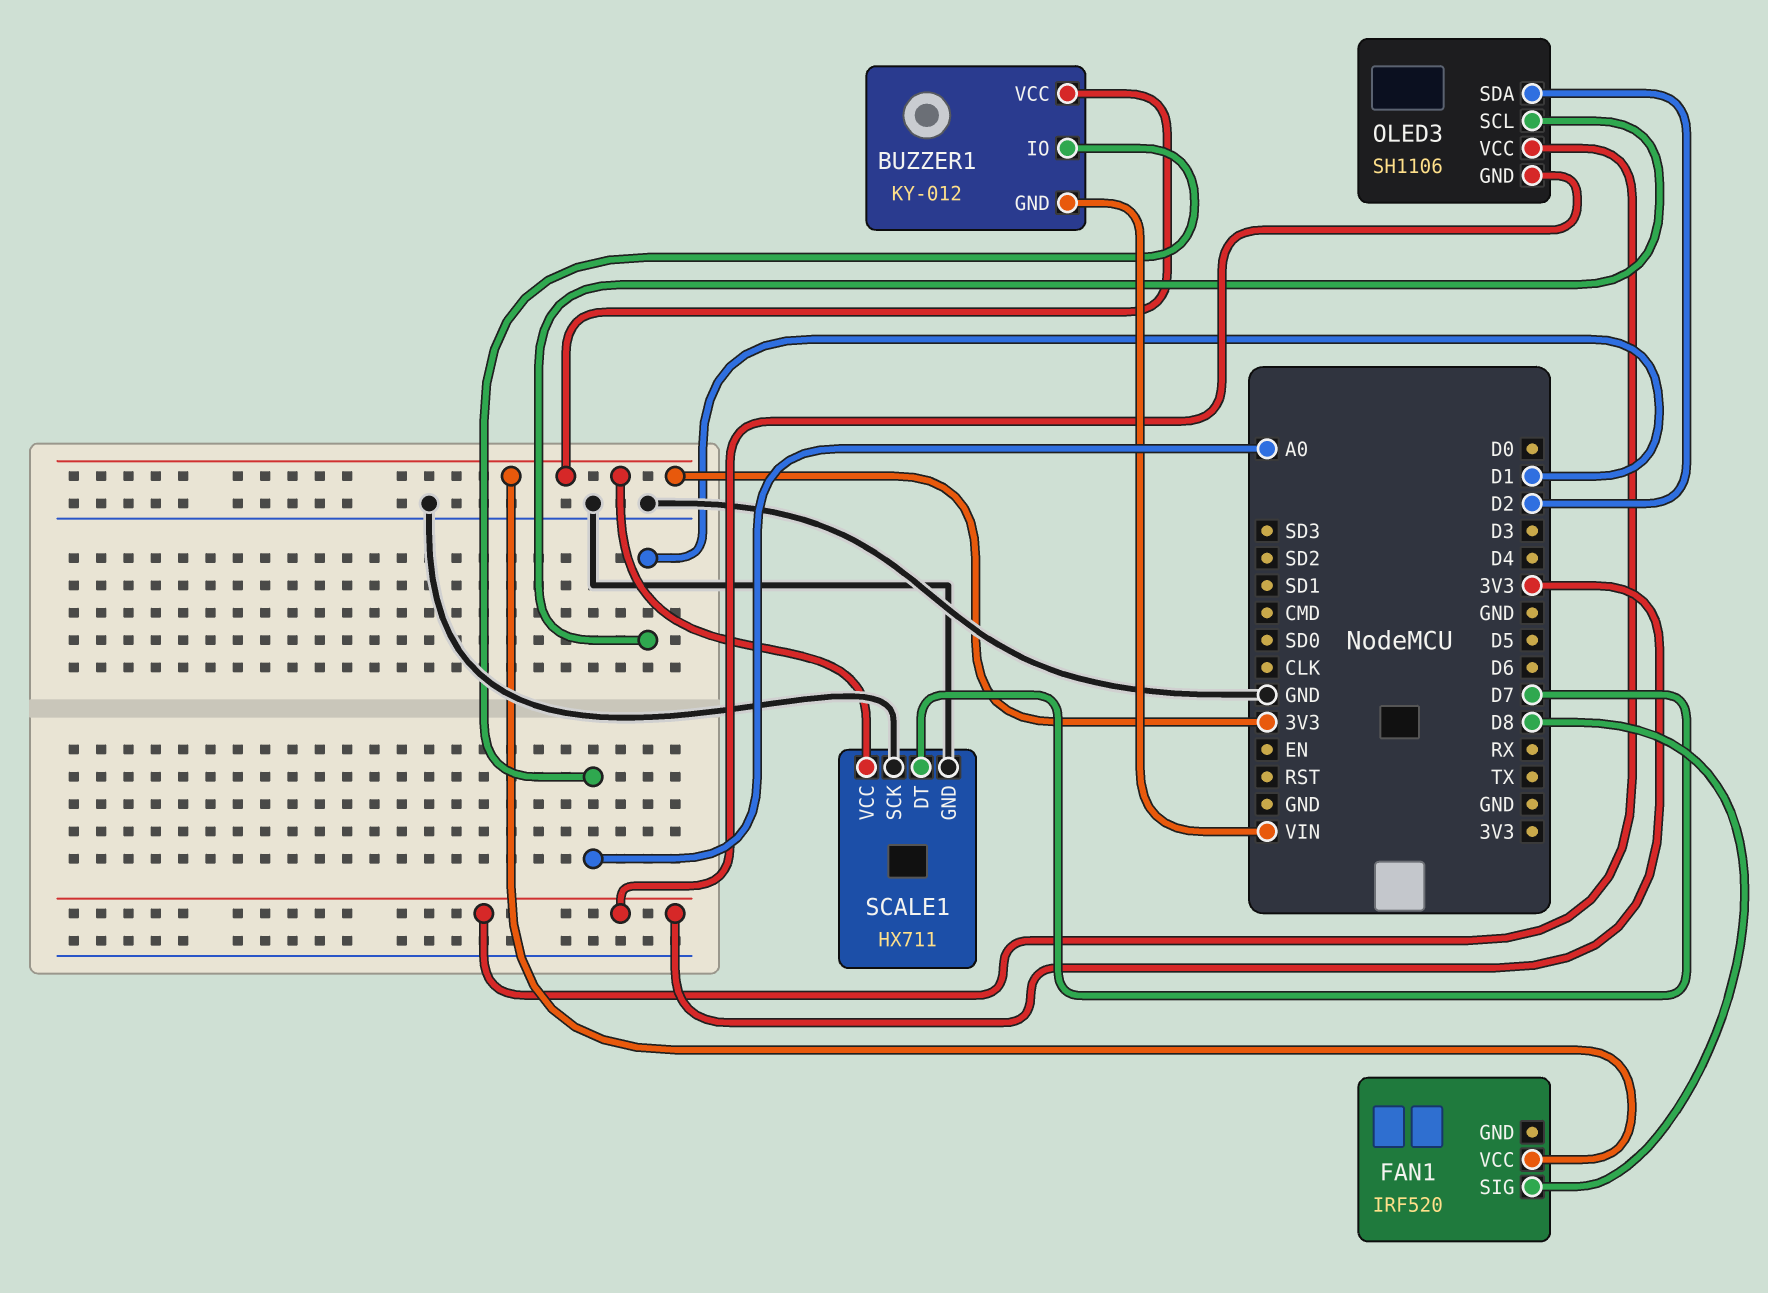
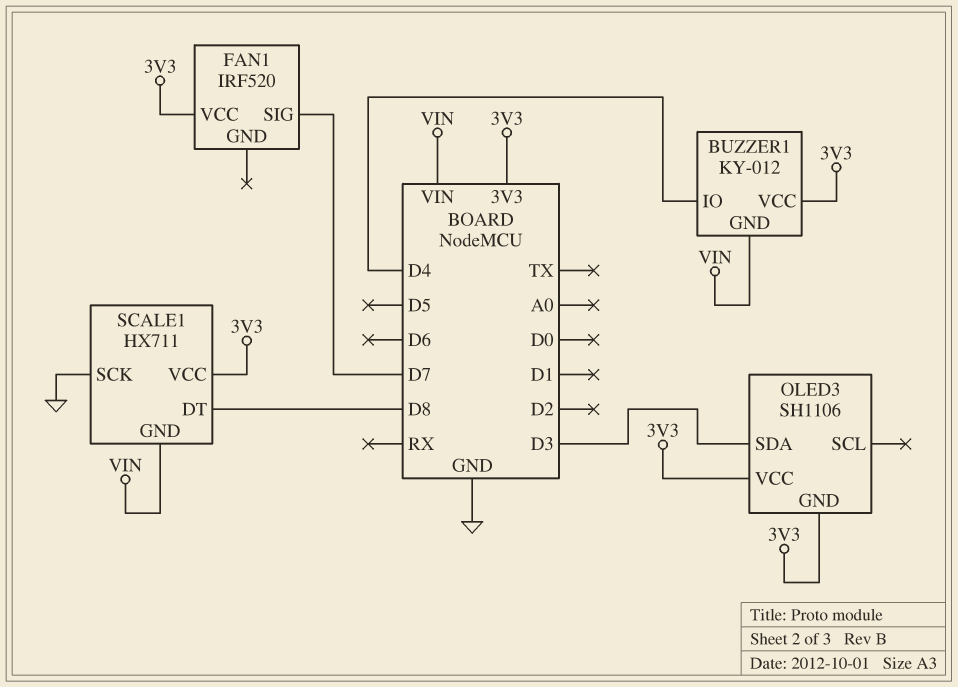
BUZZER1 pin IO: A0 -> D4
FAN1 pin SIG: D8 -> D7
OLED3 pin SCL: D1 -> none
OLED3 pin SDA: D2 -> D3
SCALE1 pin DT: D7 -> D8
SCALE1 pin GND: GND -> VIN

